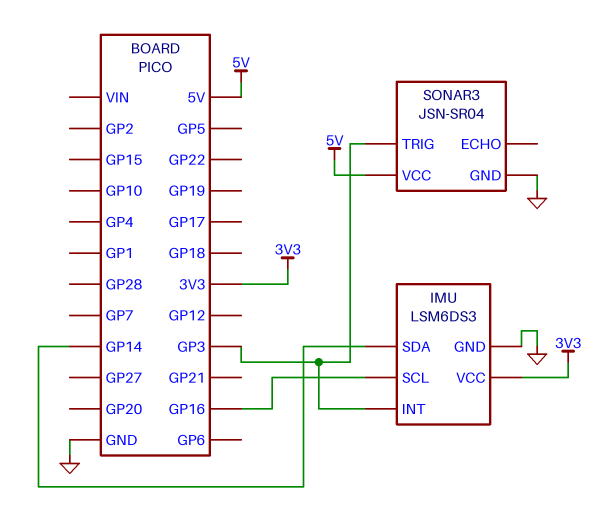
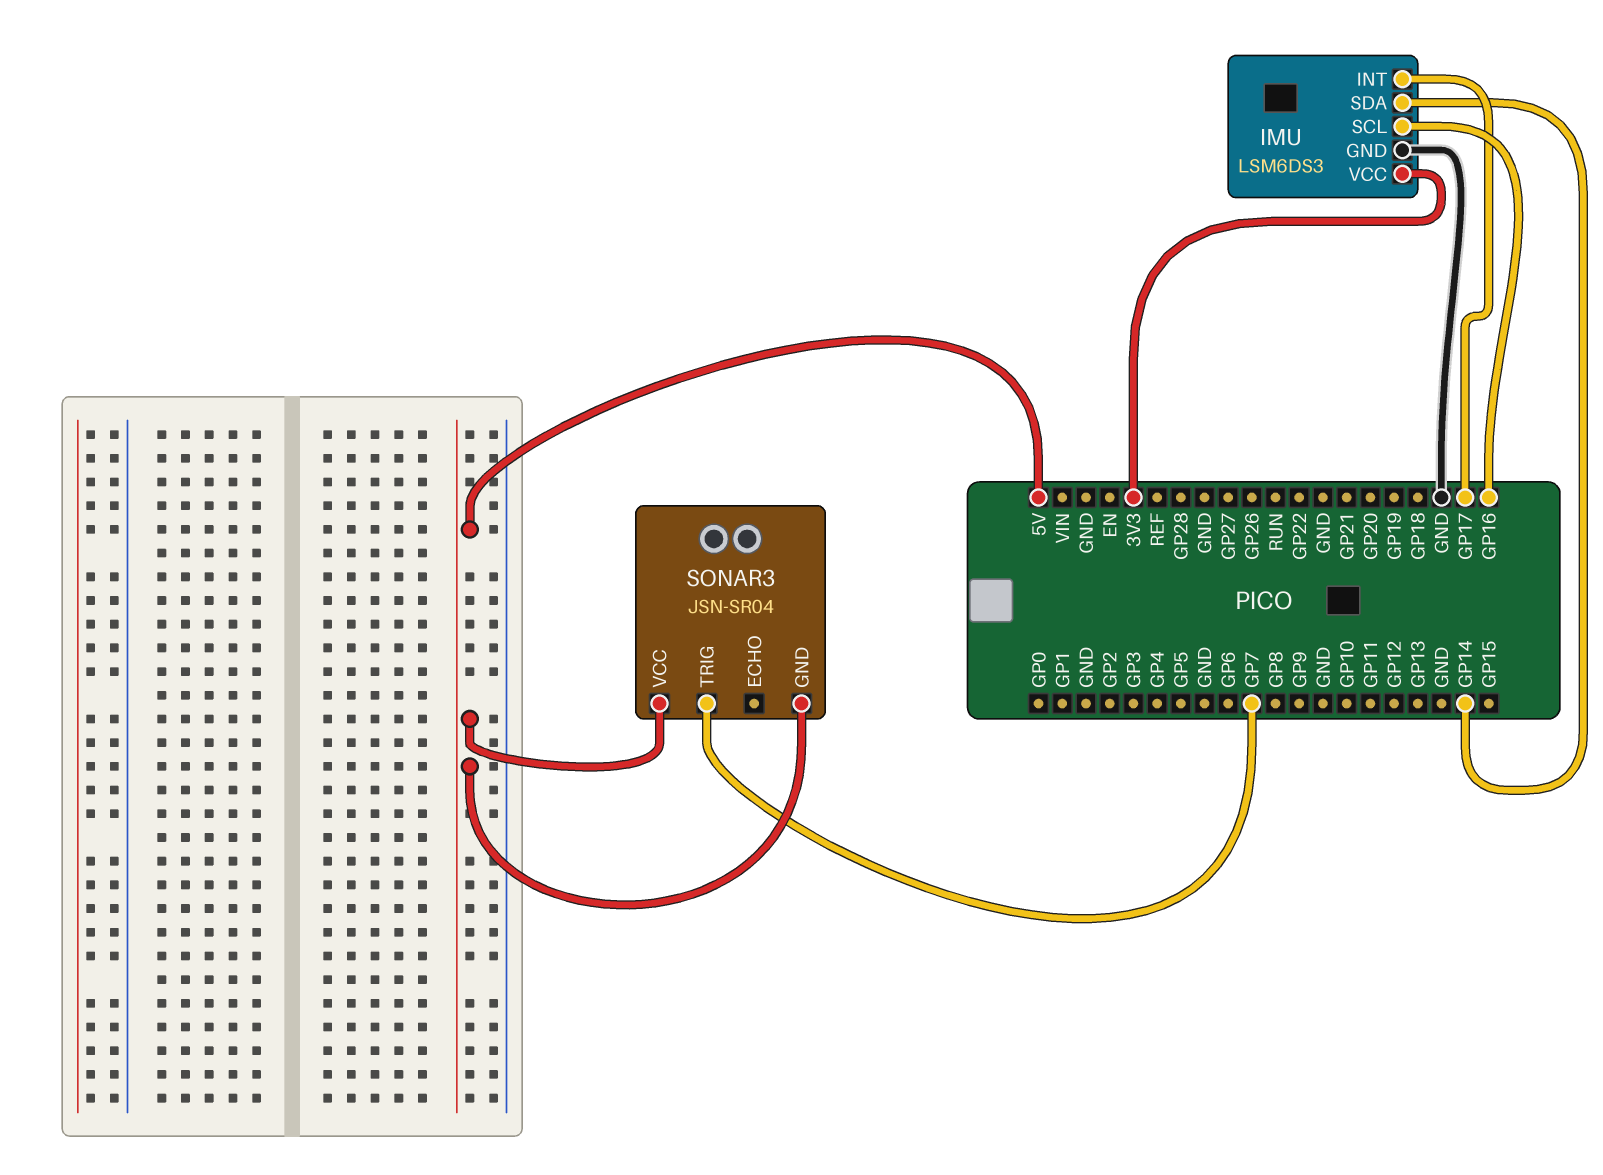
IMU pin INT: GP3 -> GP17
SONAR3 pin GND: GND -> 5V
SONAR3 pin TRIG: GP3 -> GP7

